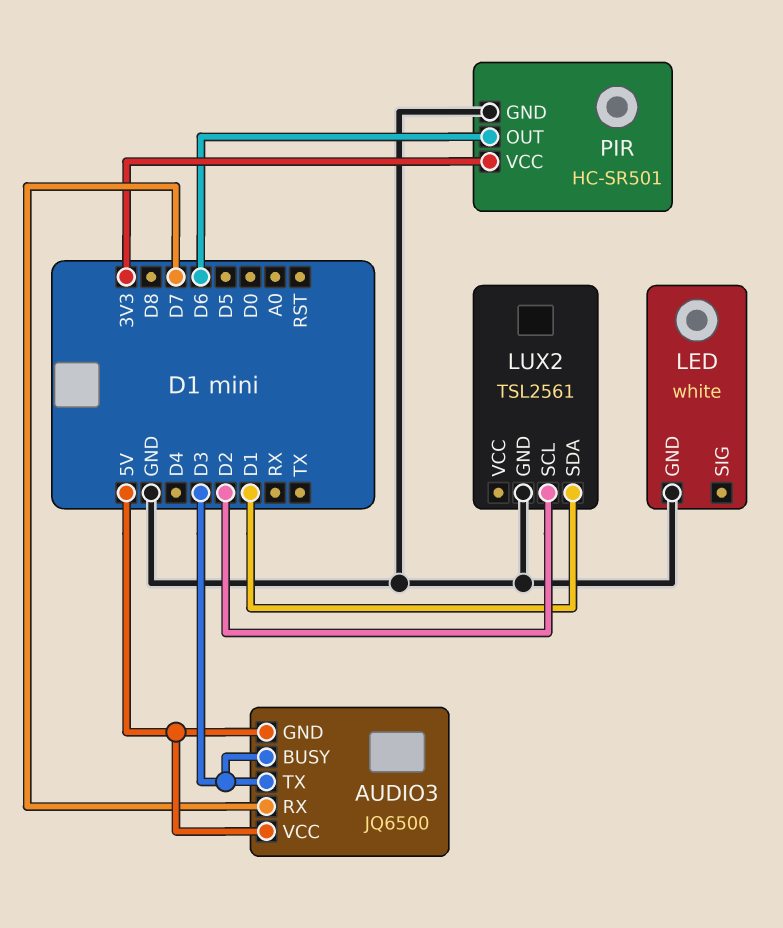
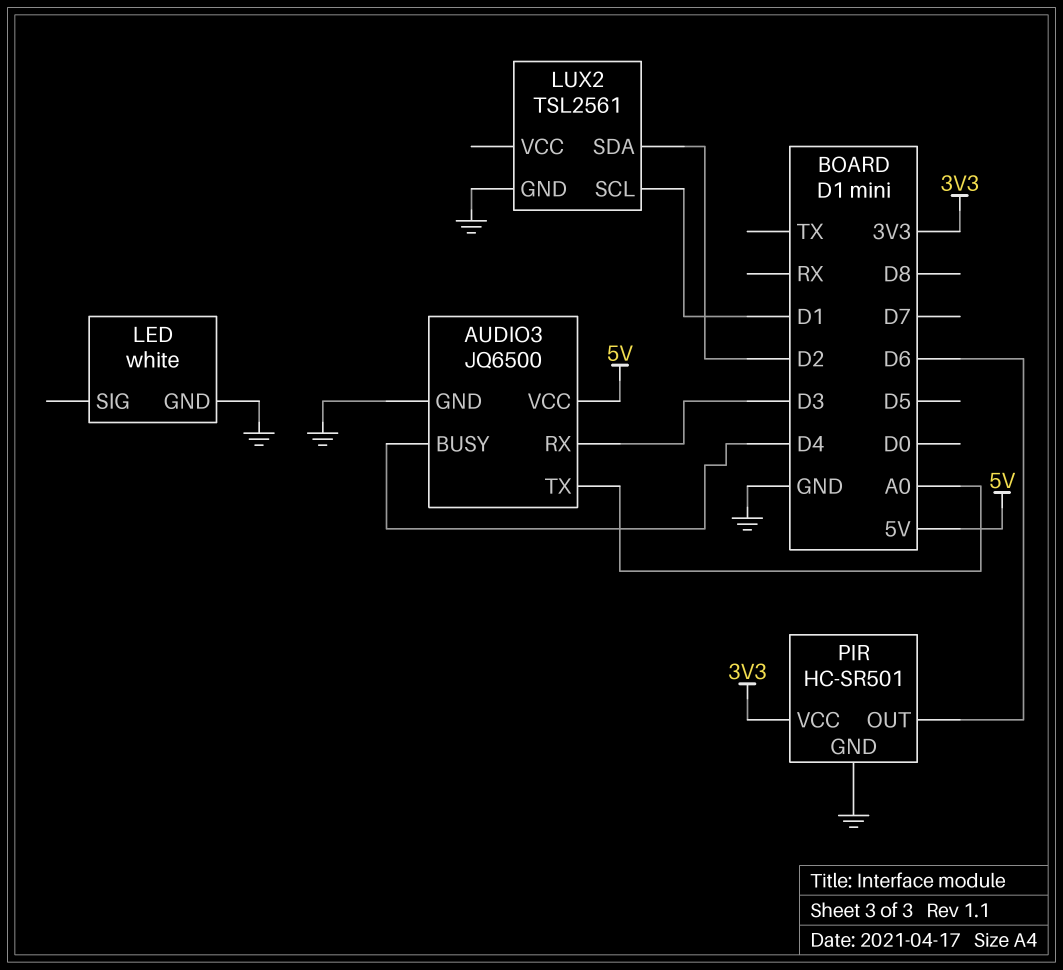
AUDIO3 pin BUSY: D3 -> D4
AUDIO3 pin GND: 5V -> GND
AUDIO3 pin RX: D7 -> D3
AUDIO3 pin TX: D3 -> A0
LUX2 pin SCL: D2 -> D1
LUX2 pin SDA: D1 -> D2

